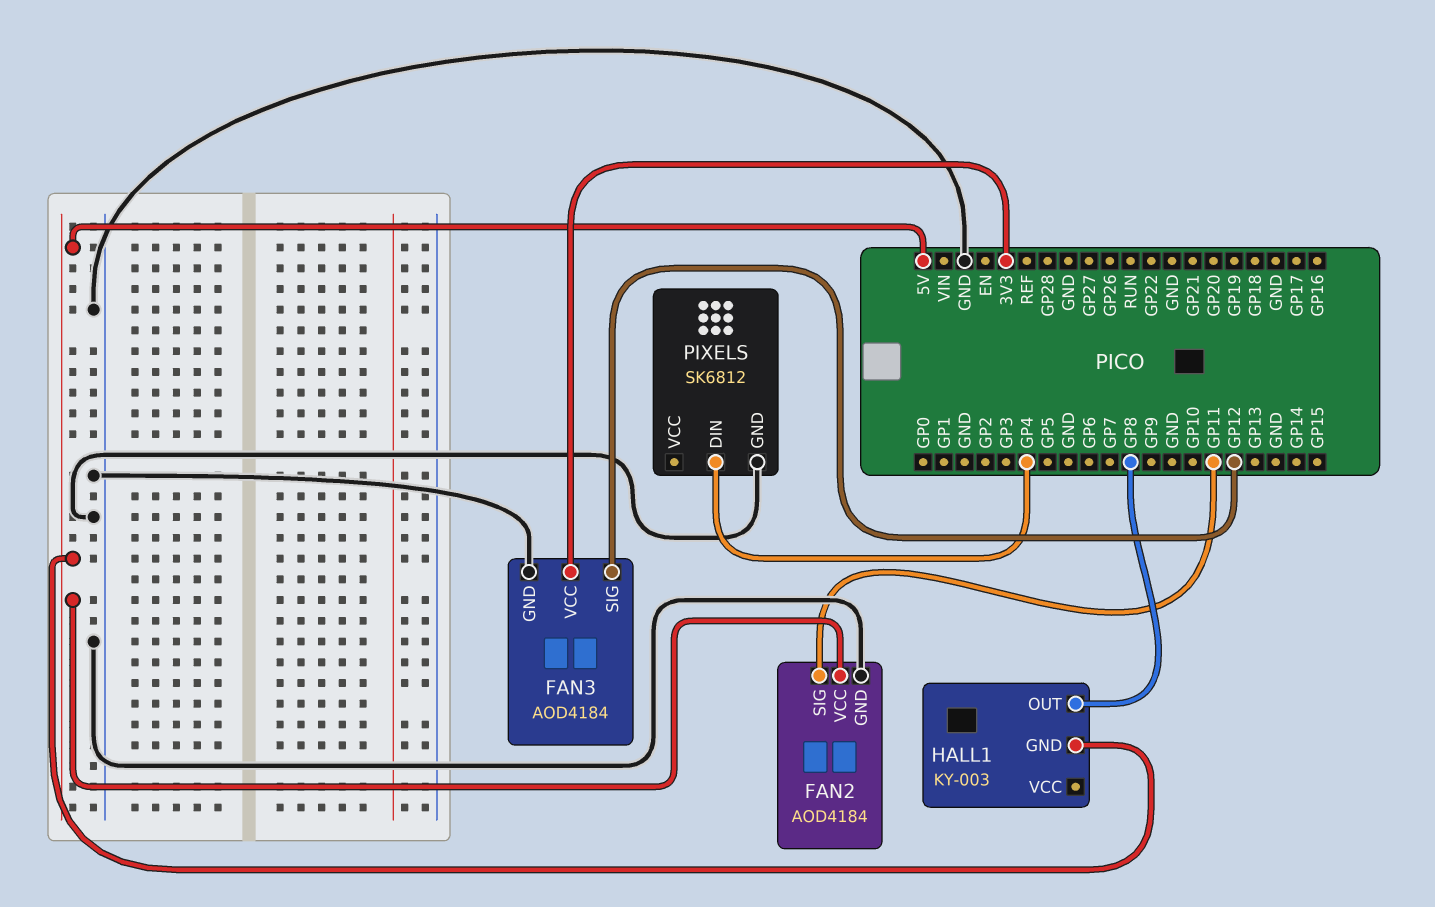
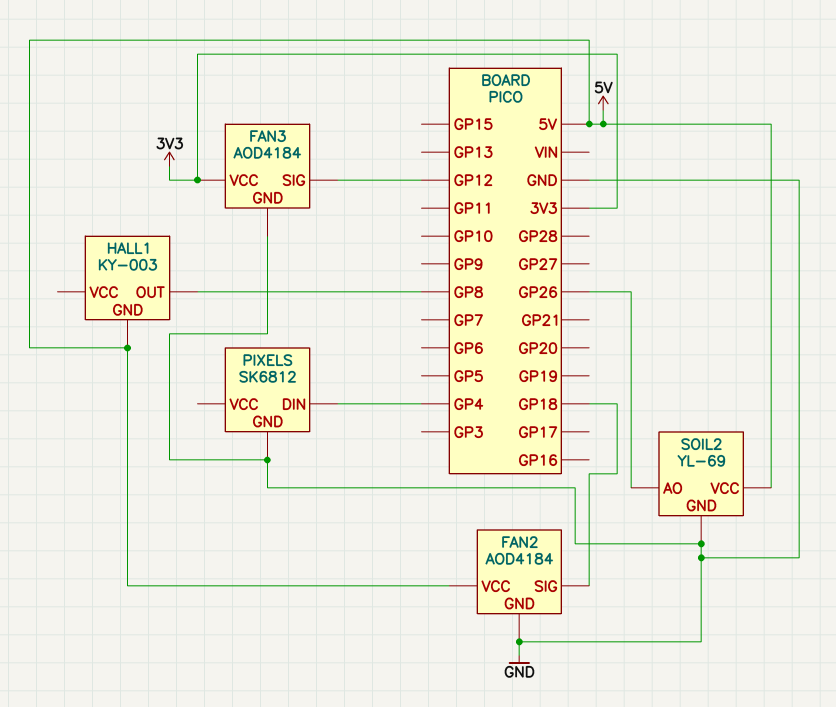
FAN2 pin SIG: GP11 -> GP18
SOIL2: none -> YL-69
SOIL2 pin AO: none -> GP26
SOIL2 pin GND: none -> GND
SOIL2 pin VCC: none -> 5V

